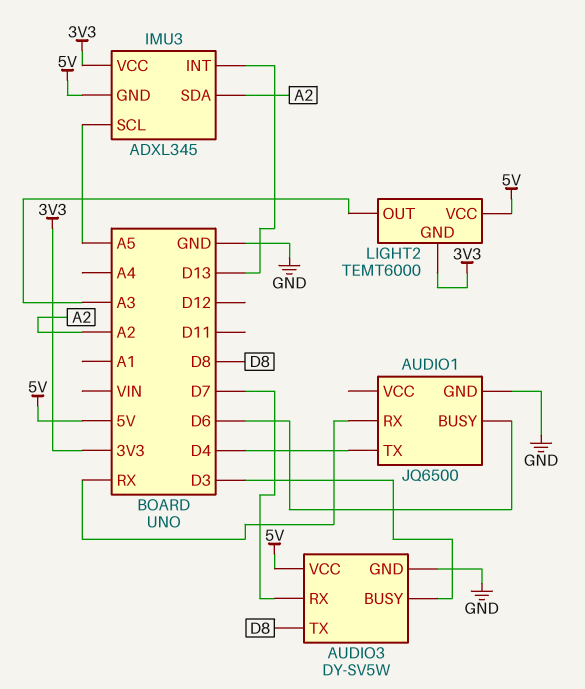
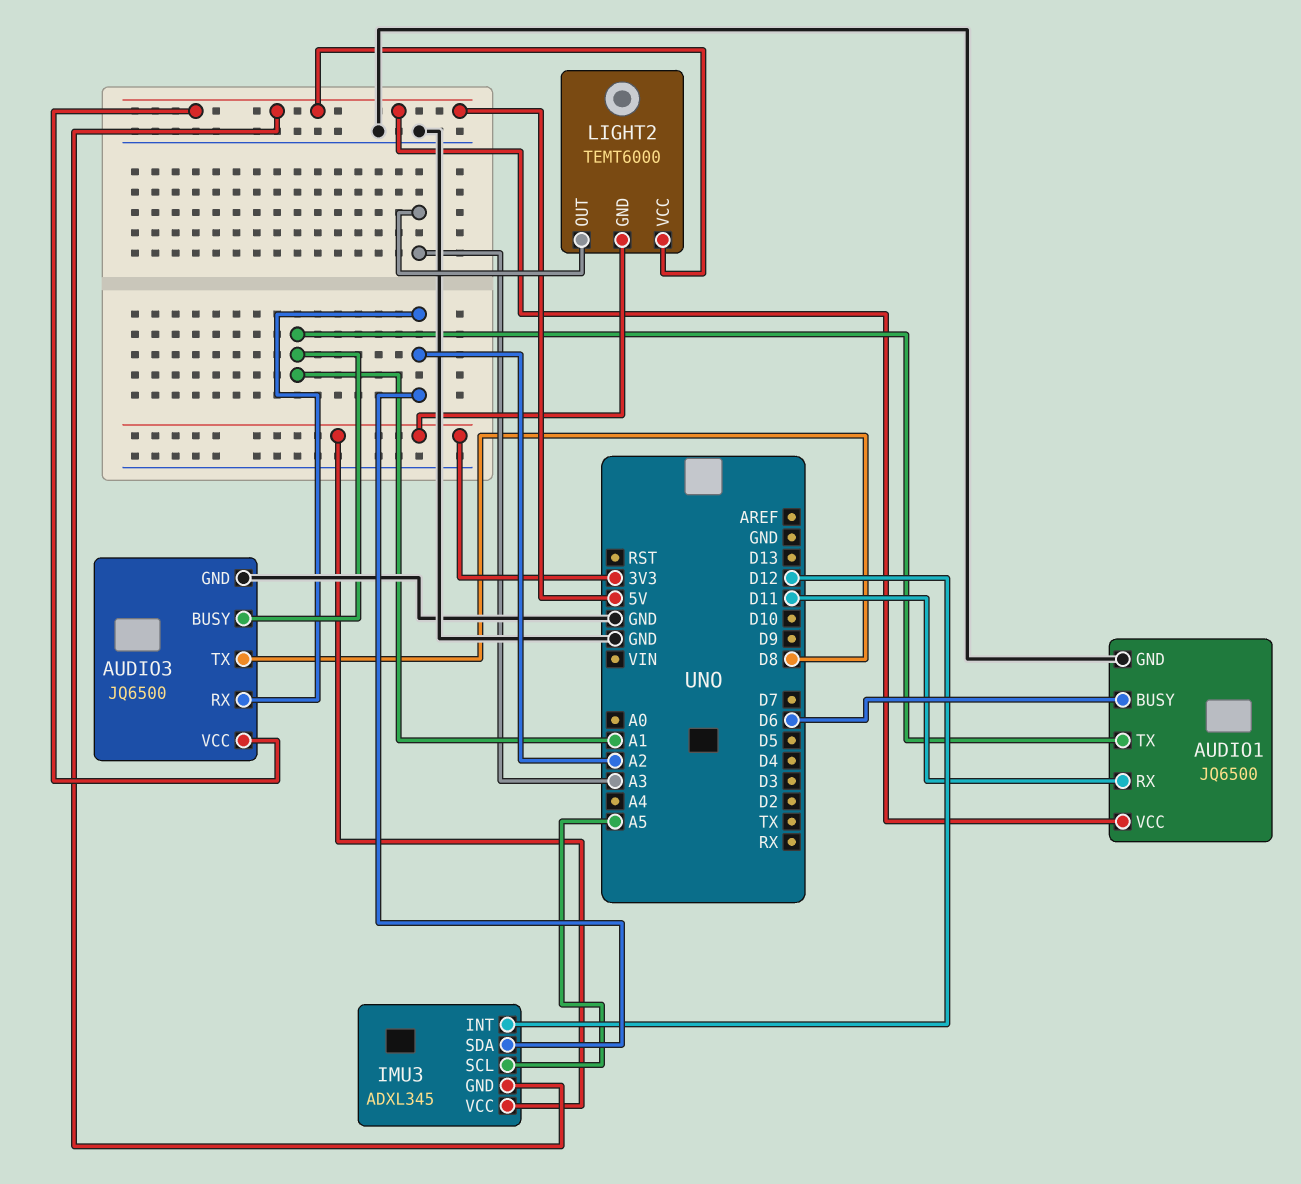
AUDIO1 pin RX: RX -> D11
AUDIO1 pin TX: D4 -> A1
AUDIO1 pin VCC: none -> 5V
AUDIO3: DY-SV5W -> JQ6500
AUDIO3 pin BUSY: D3 -> A1
AUDIO3 pin RX: D7 -> A2
IMU3 pin INT: D13 -> D12

